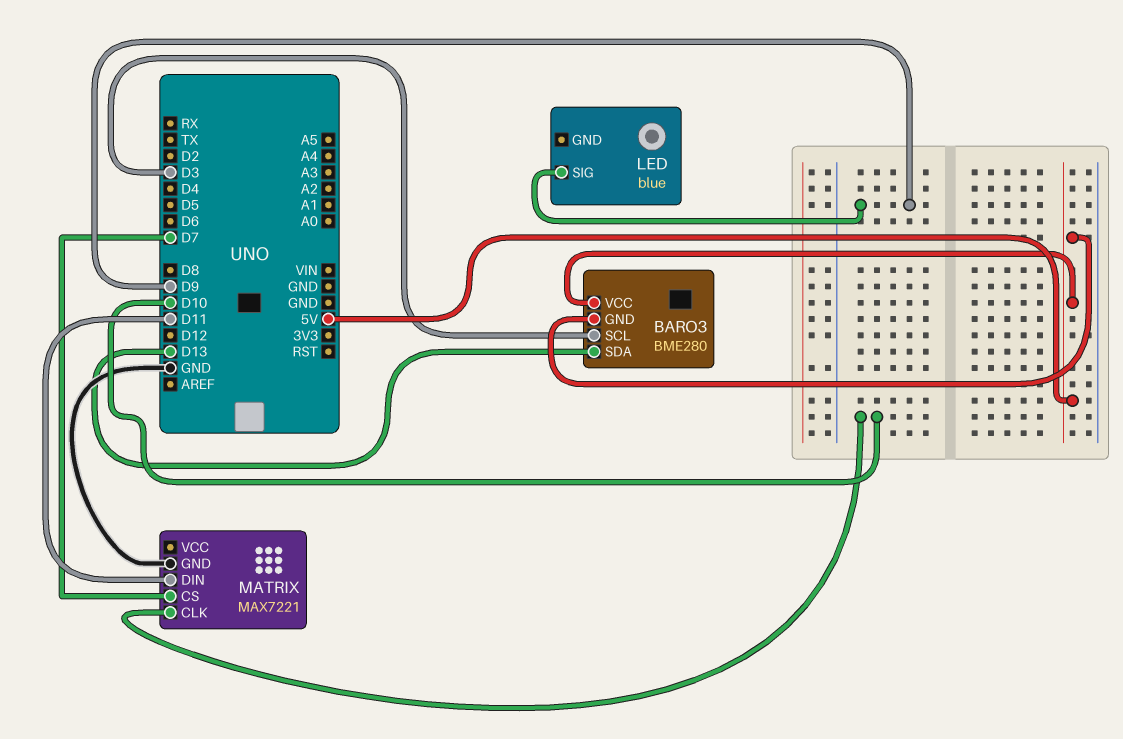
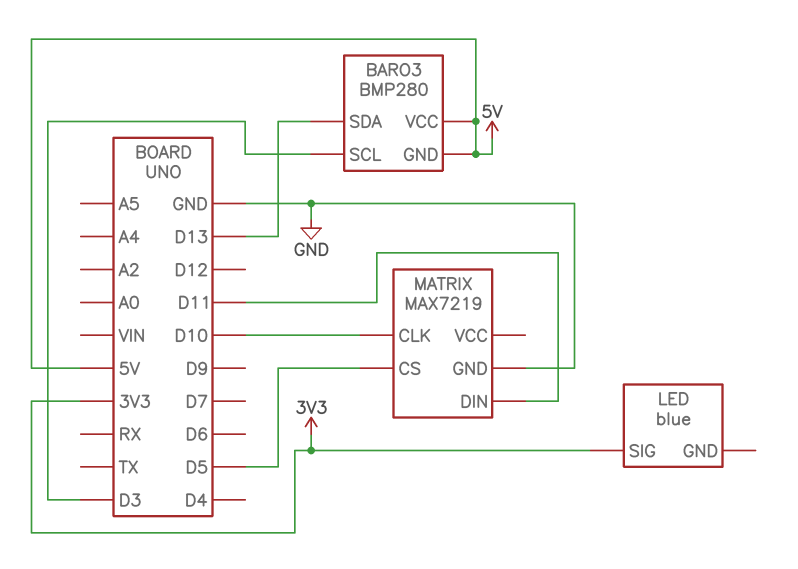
BARO3: BME280 -> BMP280
LED pin SIG: D9 -> 3V3
MATRIX: MAX7221 -> MAX7219
MATRIX pin CS: D7 -> D5

